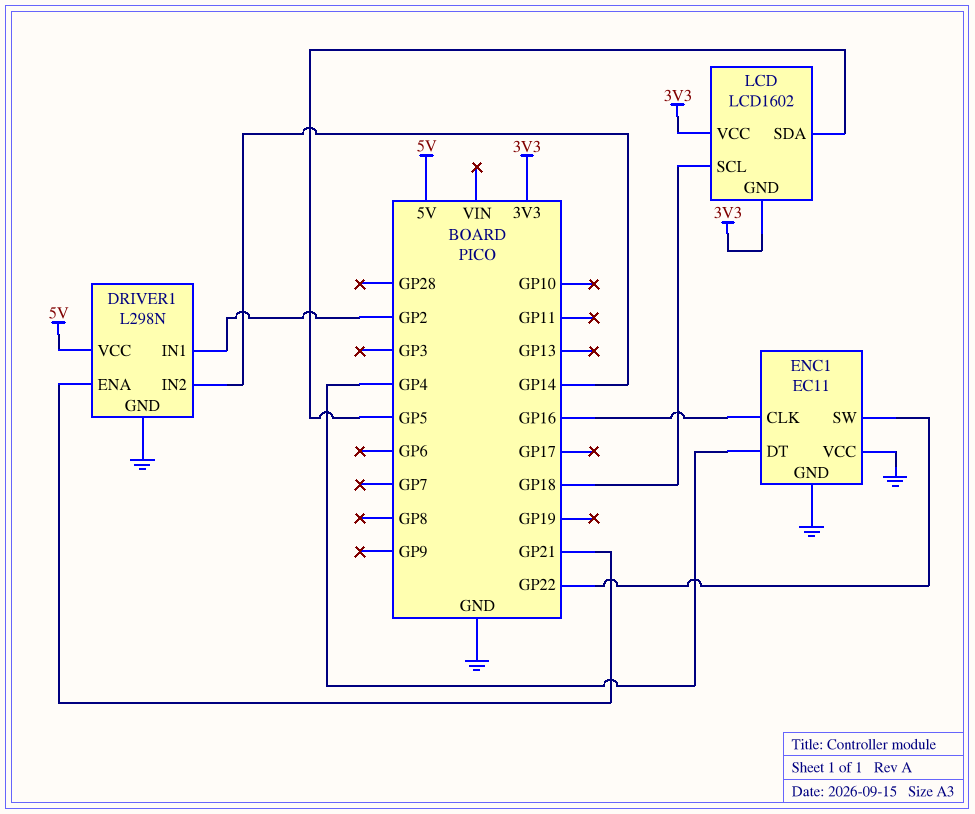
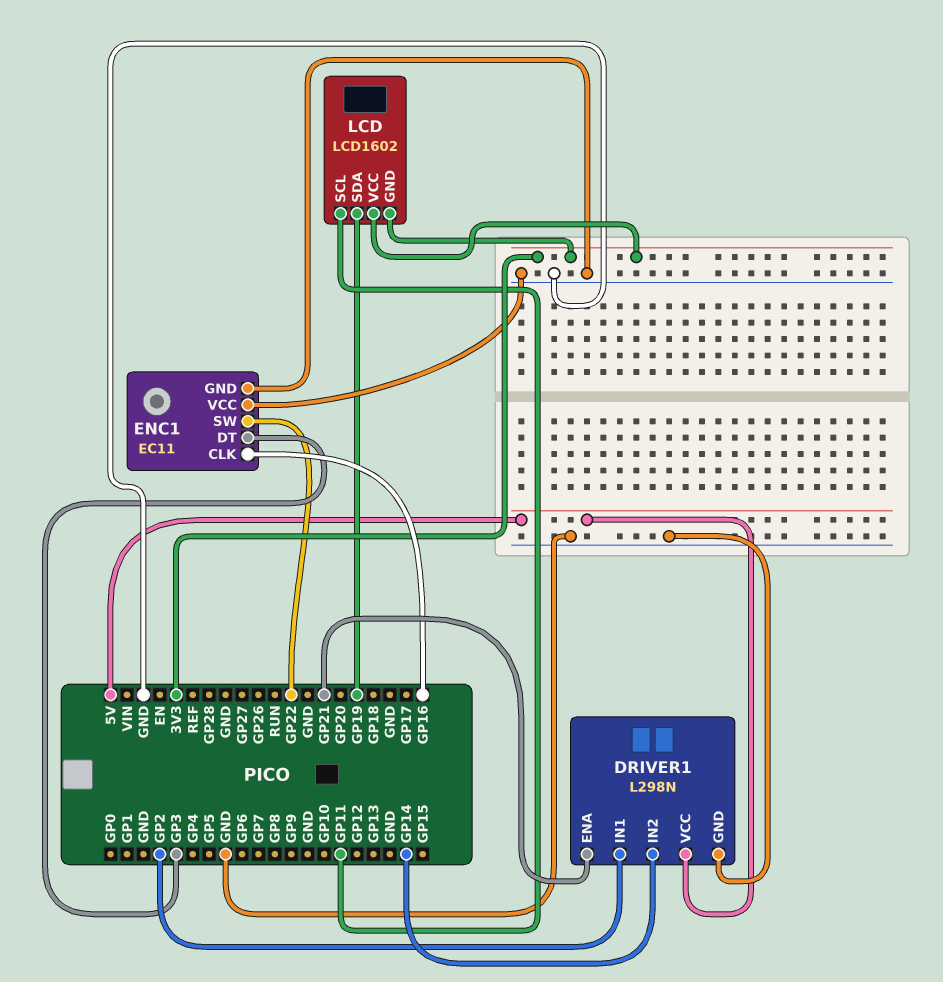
ENC1 pin DT: GP4 -> GP3
LCD pin SCL: GP18 -> GP11
LCD pin SDA: GP5 -> GP19

